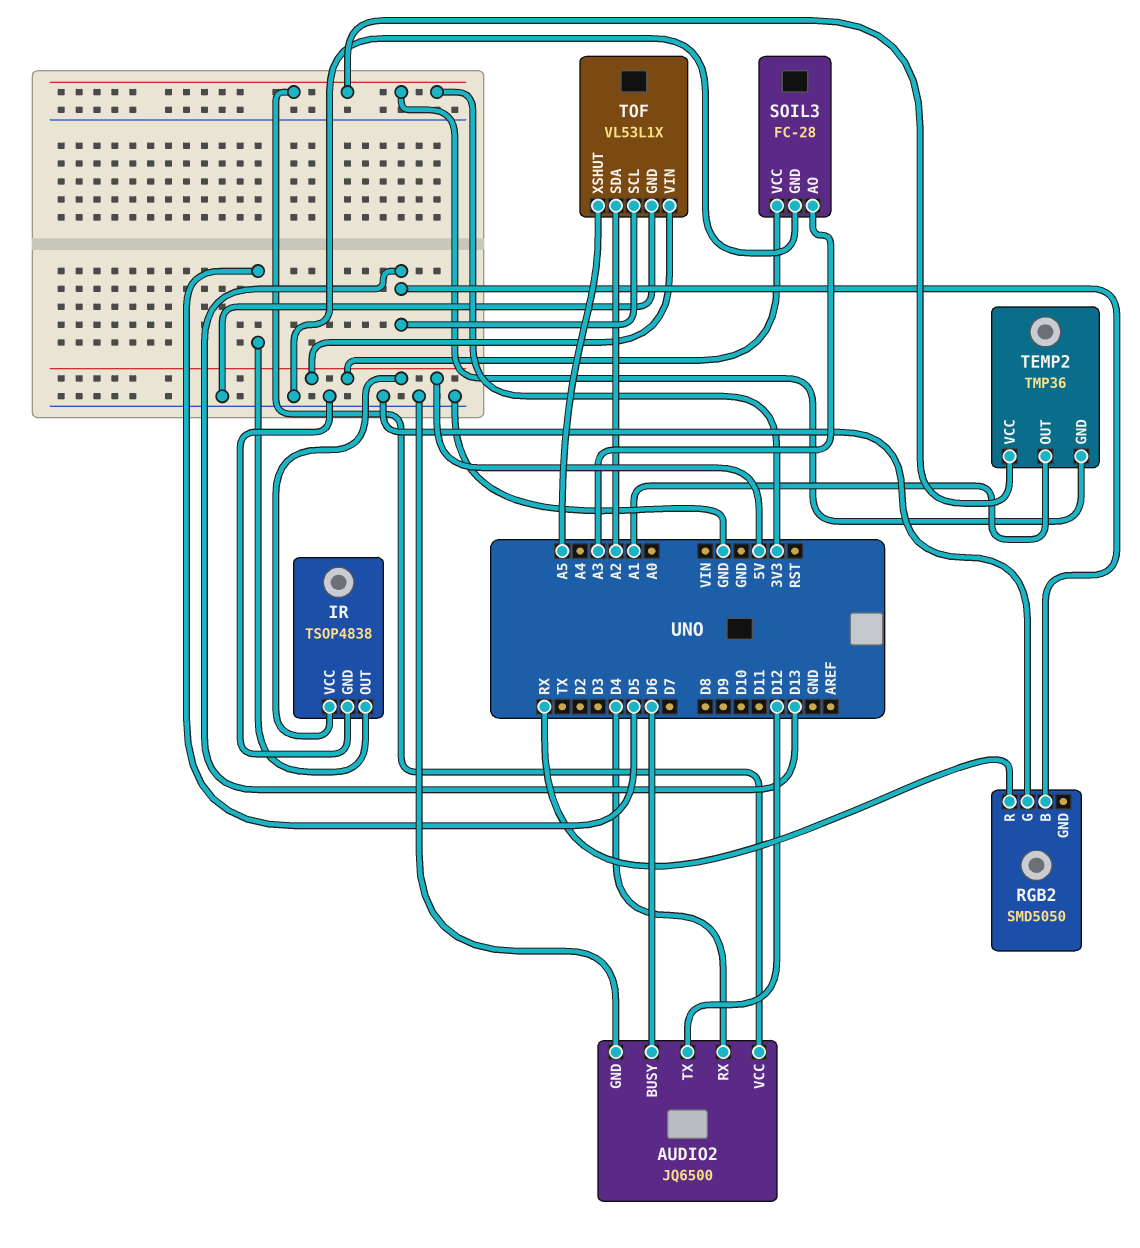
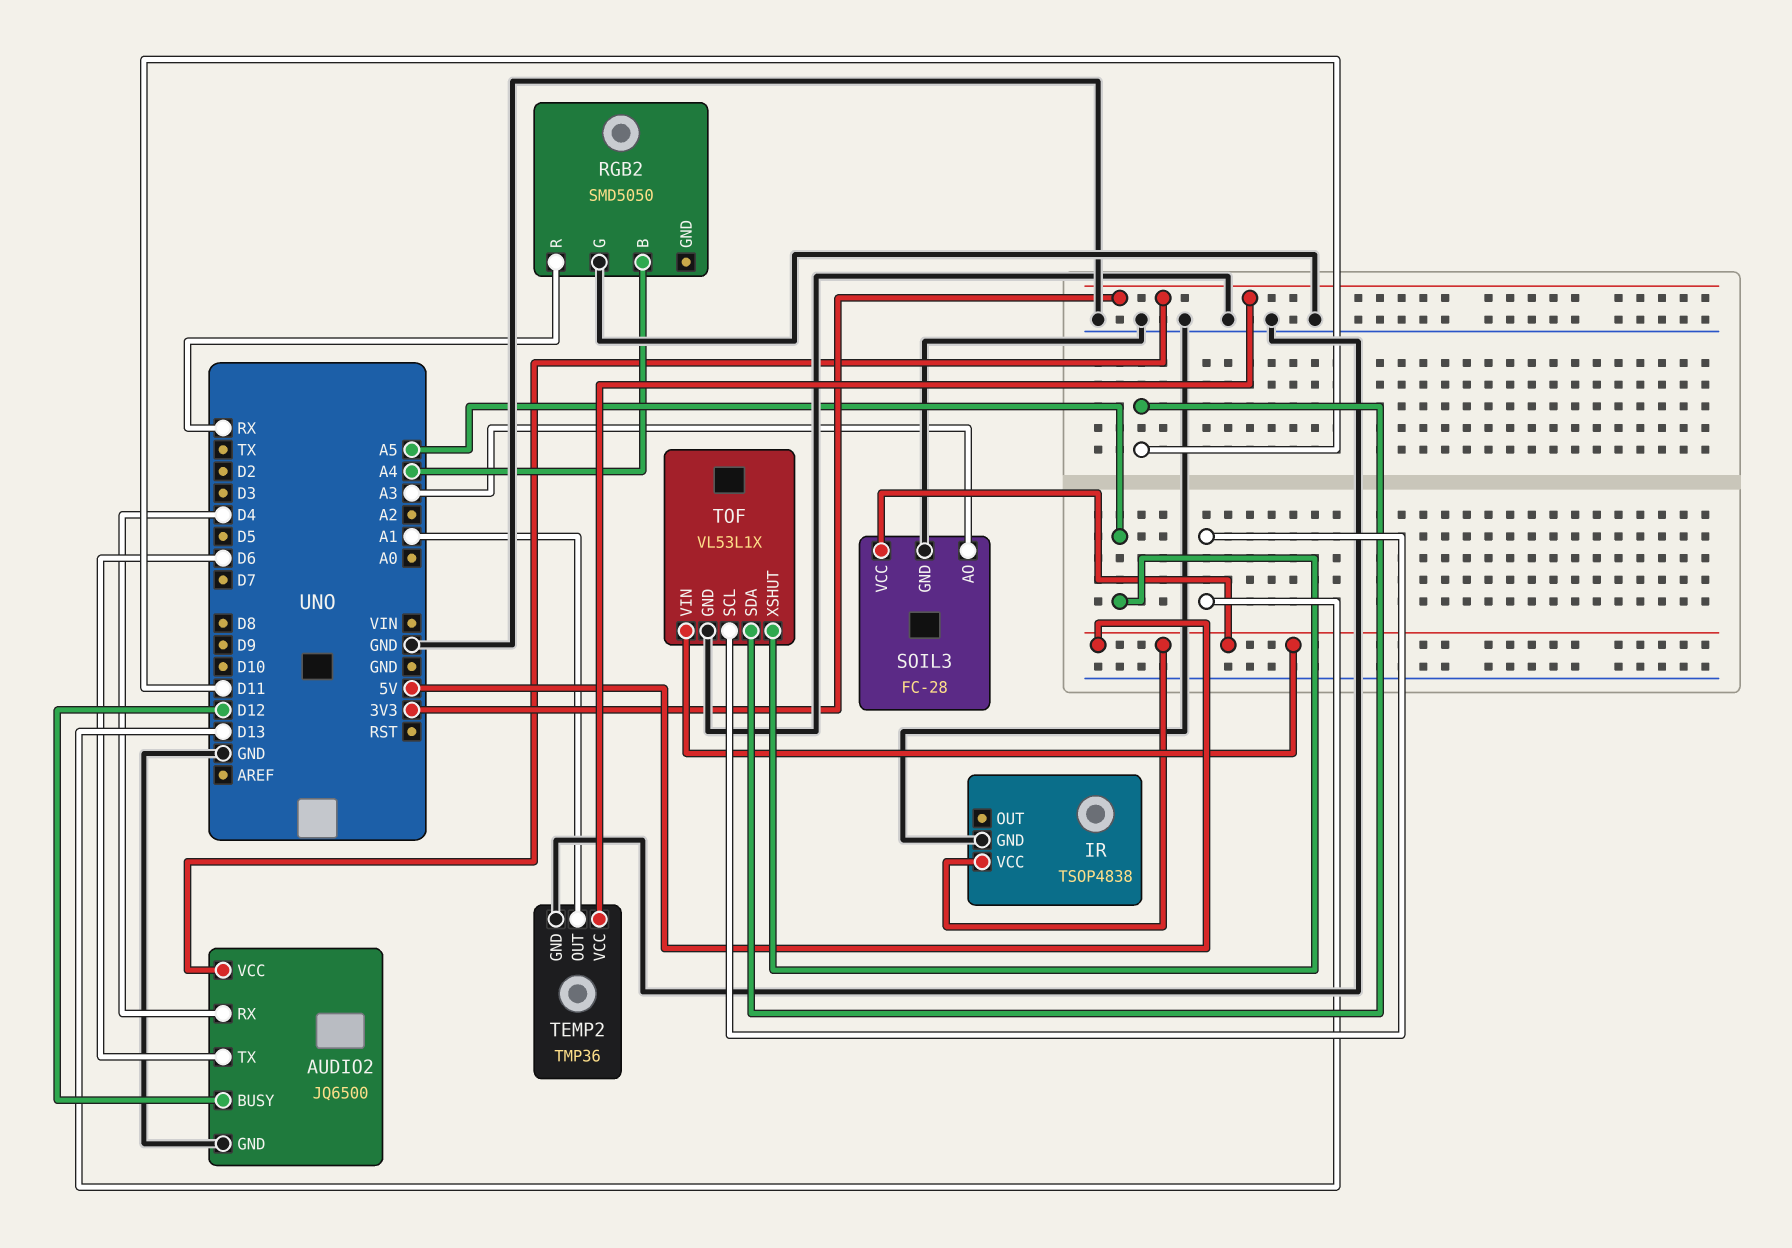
AUDIO2 pin BUSY: D6 -> D12
AUDIO2 pin TX: D12 -> D6
IR pin OUT: D5 -> none
RGB2 pin B: D13 -> A4
TEMP2 pin GND: 3V3 -> GND
TOF pin SDA: A2 -> D11

